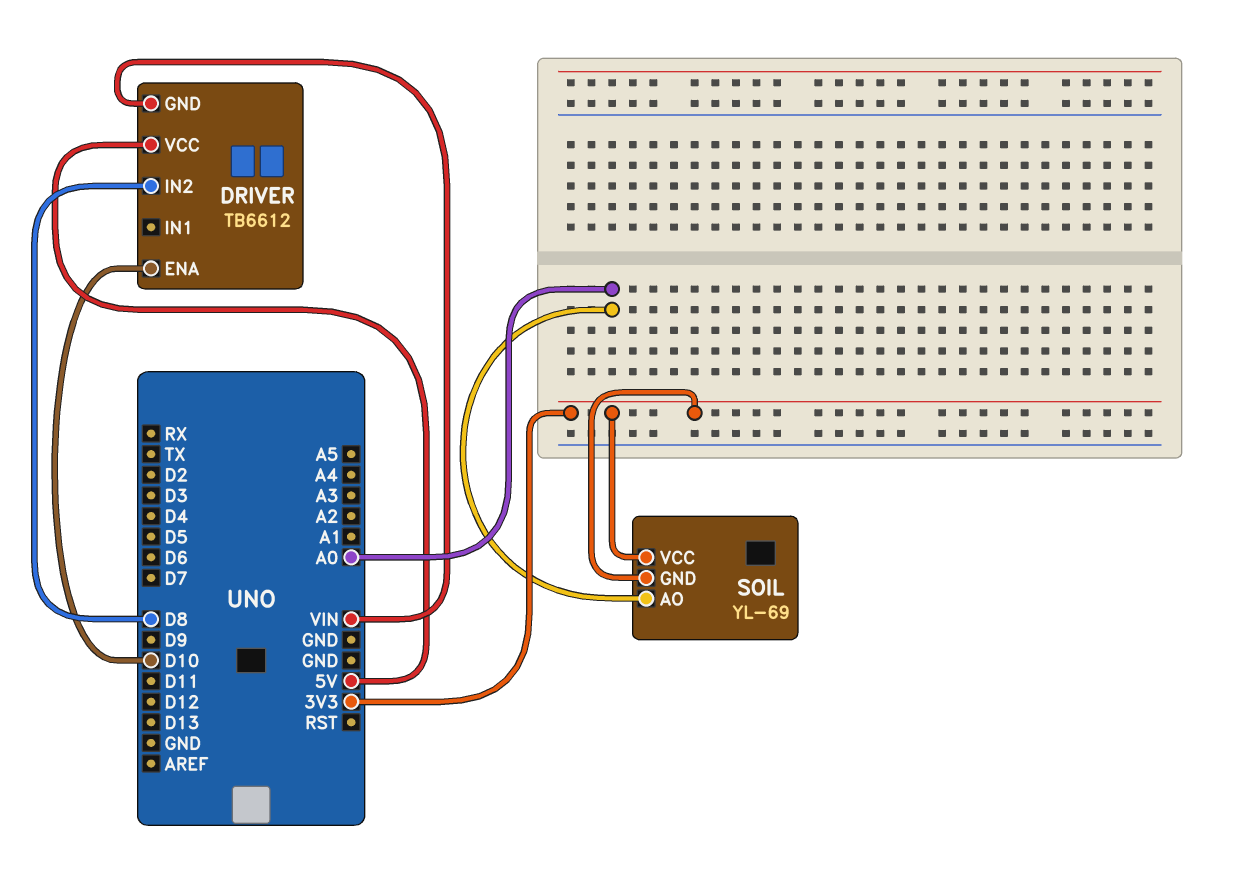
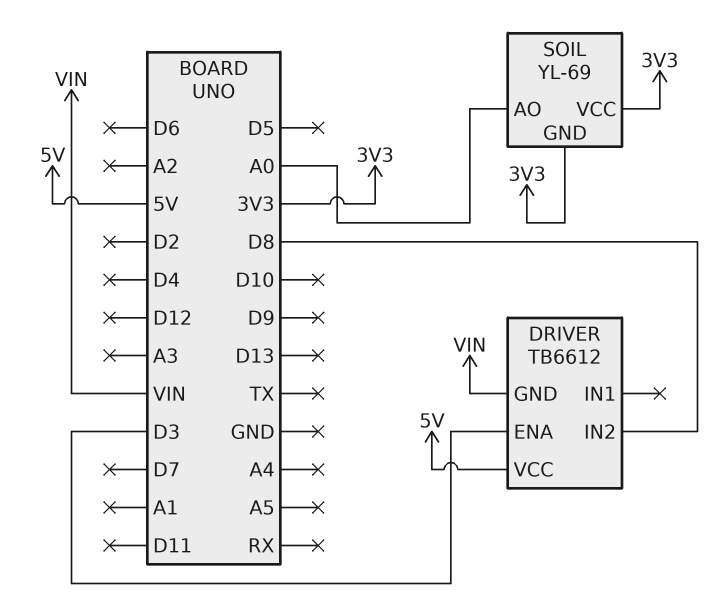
DRIVER pin ENA: D10 -> D3

